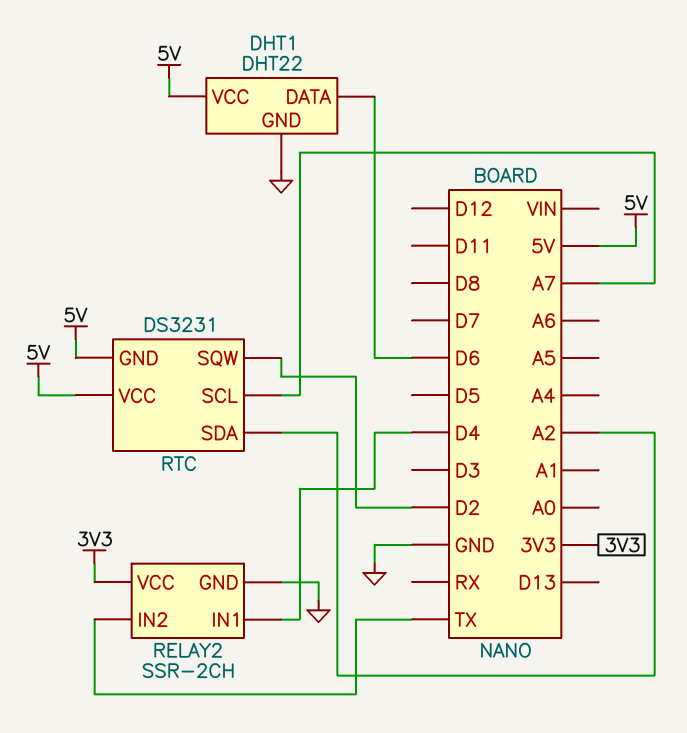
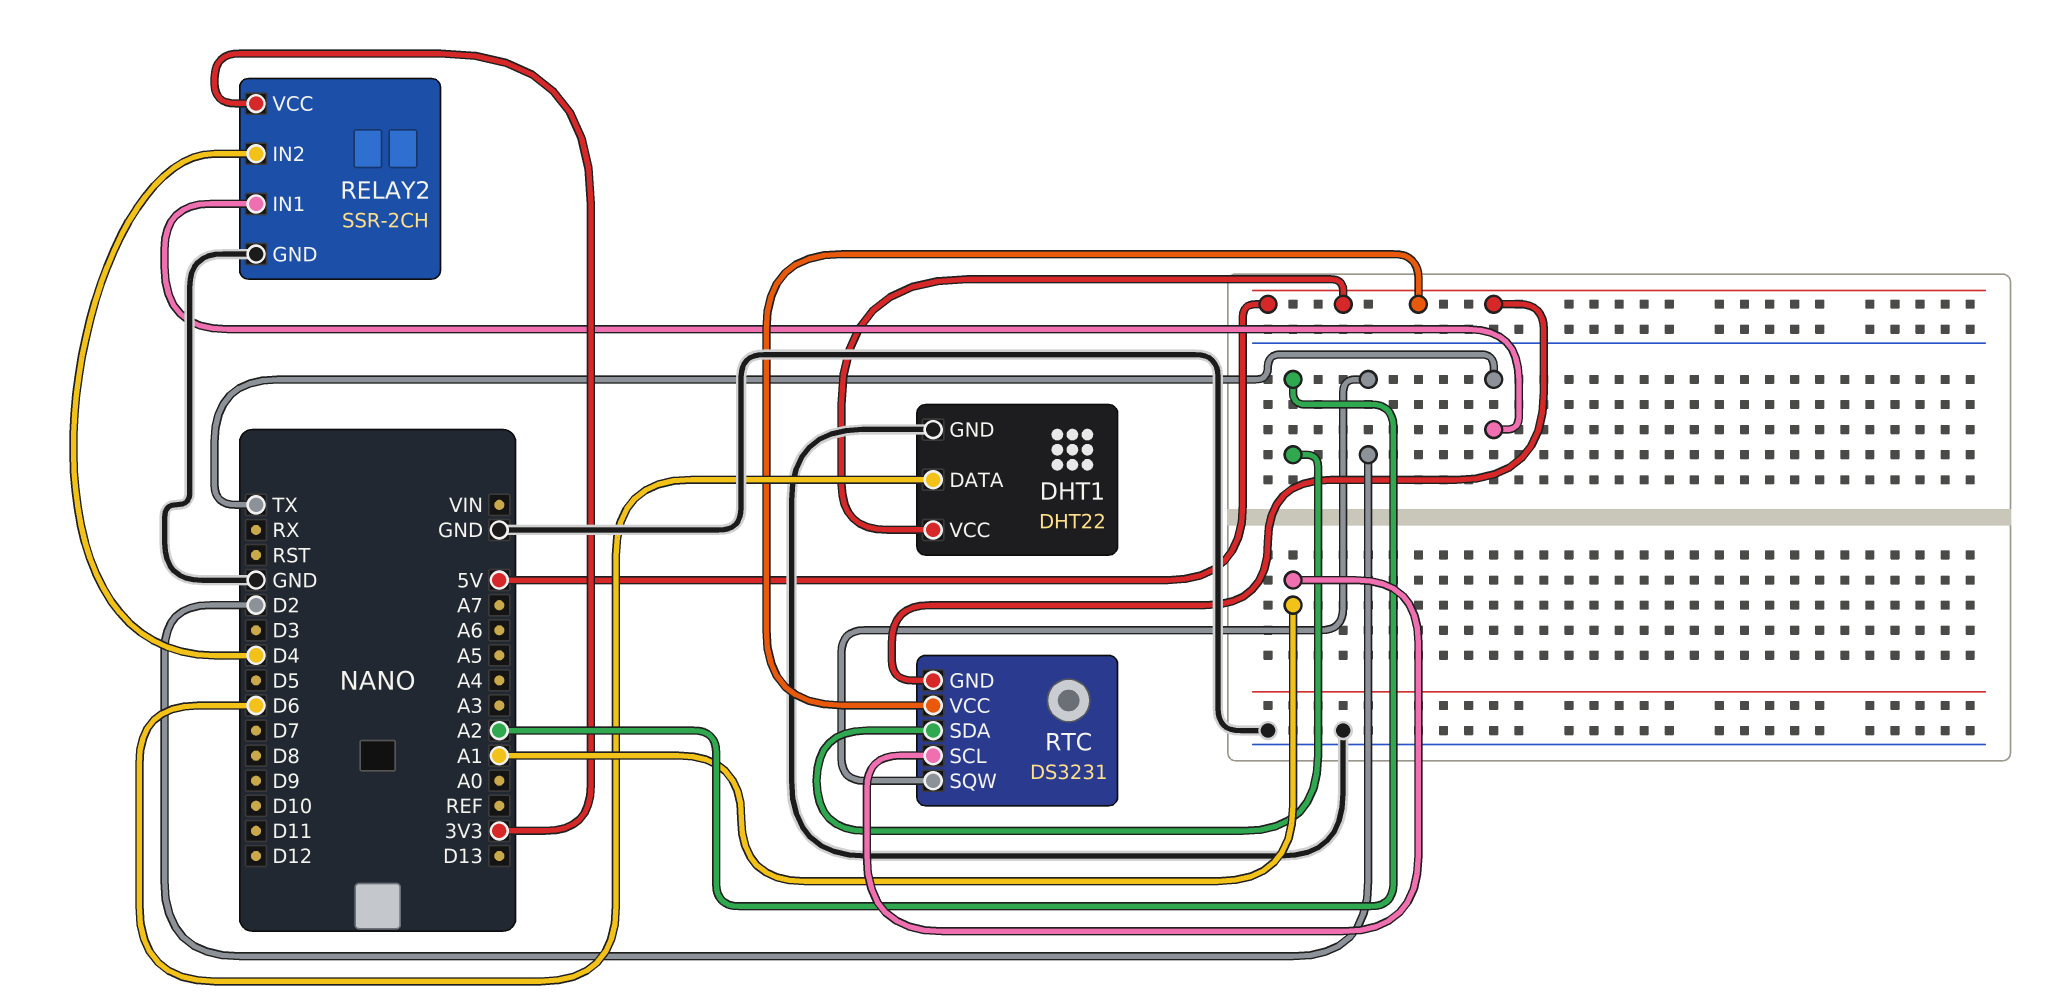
RELAY2 pin IN1: D4 -> TX
RELAY2 pin IN2: TX -> D4
RTC pin SCL: A7 -> A1

